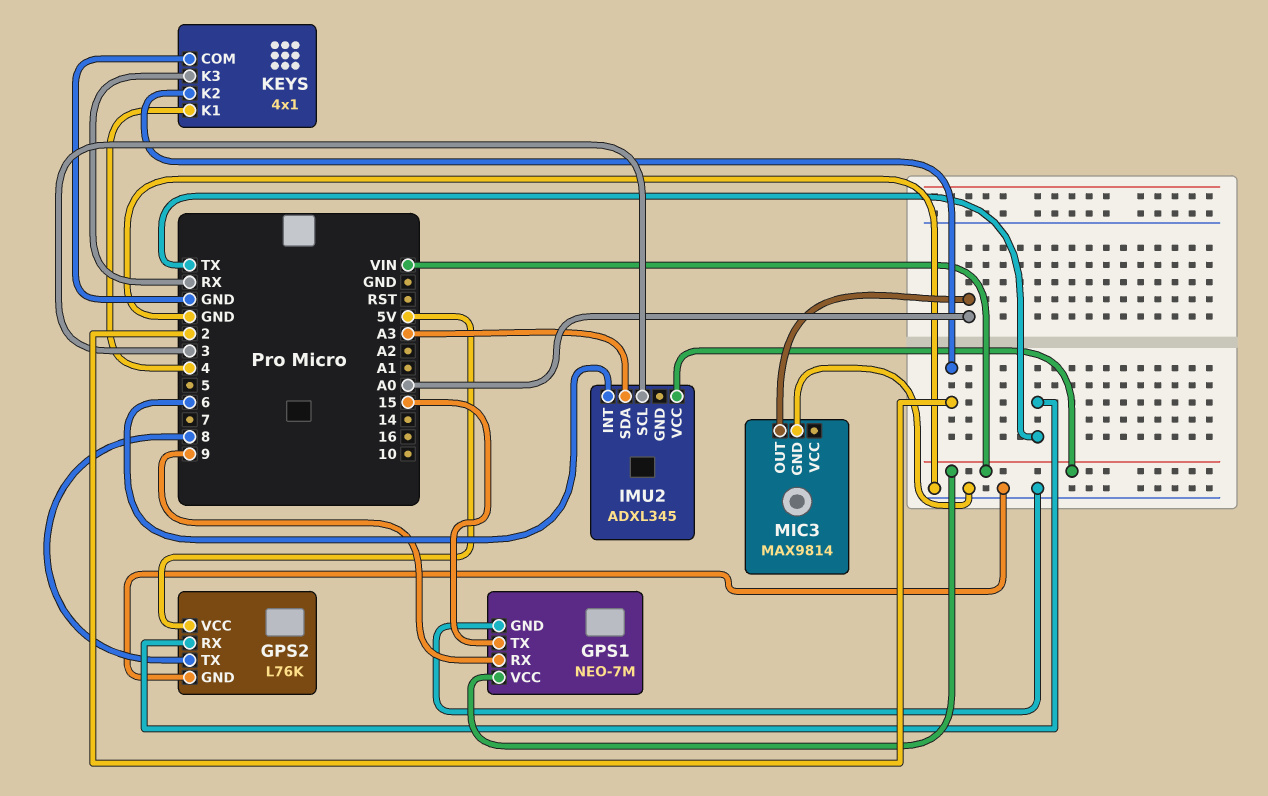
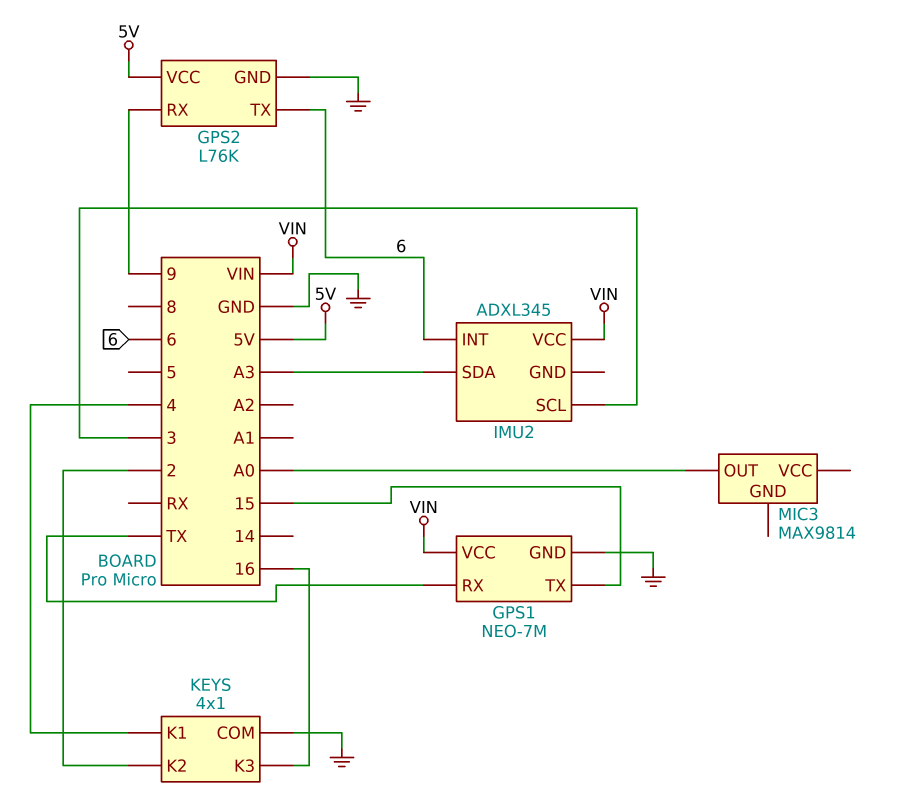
GPS1 pin RX: 9 -> TX
GPS2 pin RX: TX -> 9
GPS2 pin TX: 8 -> 6
KEYS pin K3: RX -> 16
MIC3 pin GND: GND -> none

